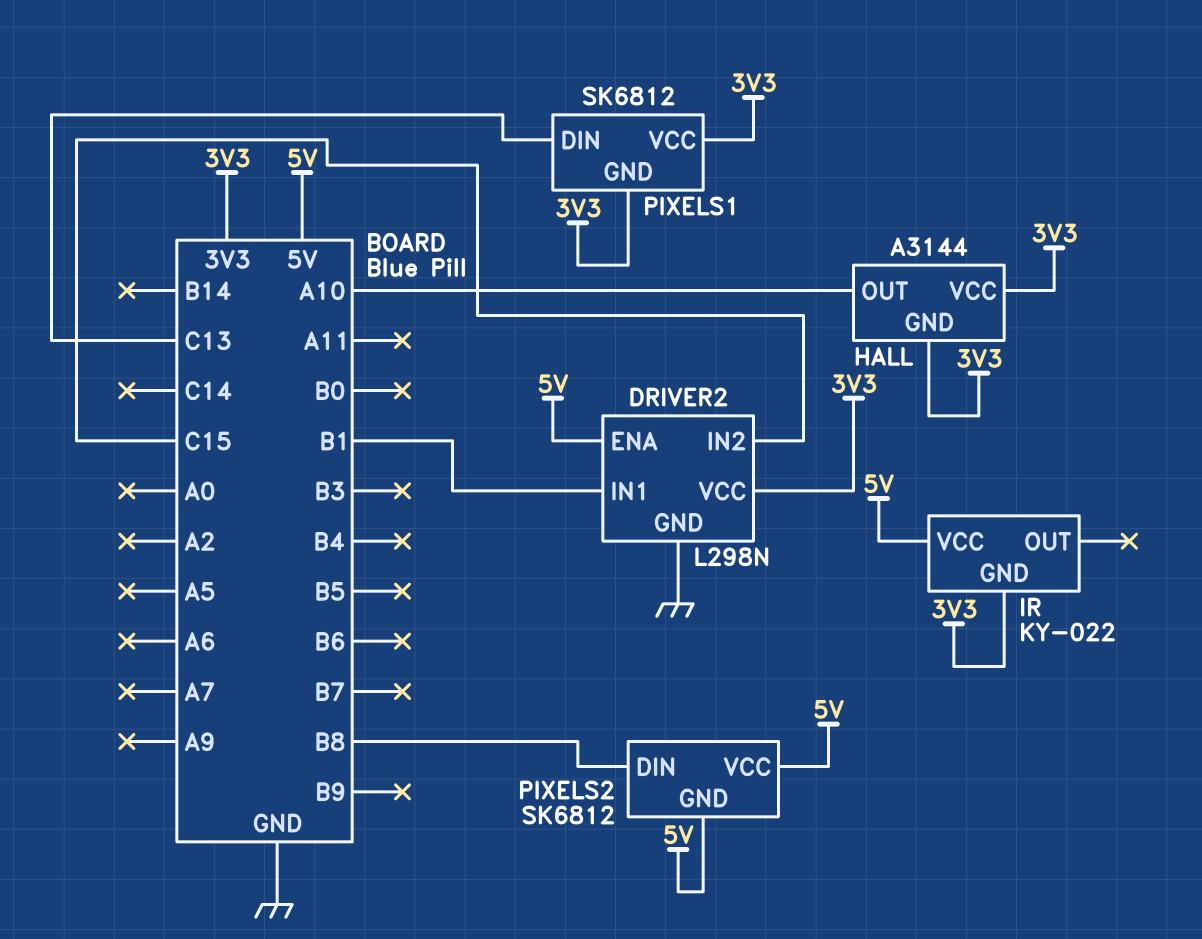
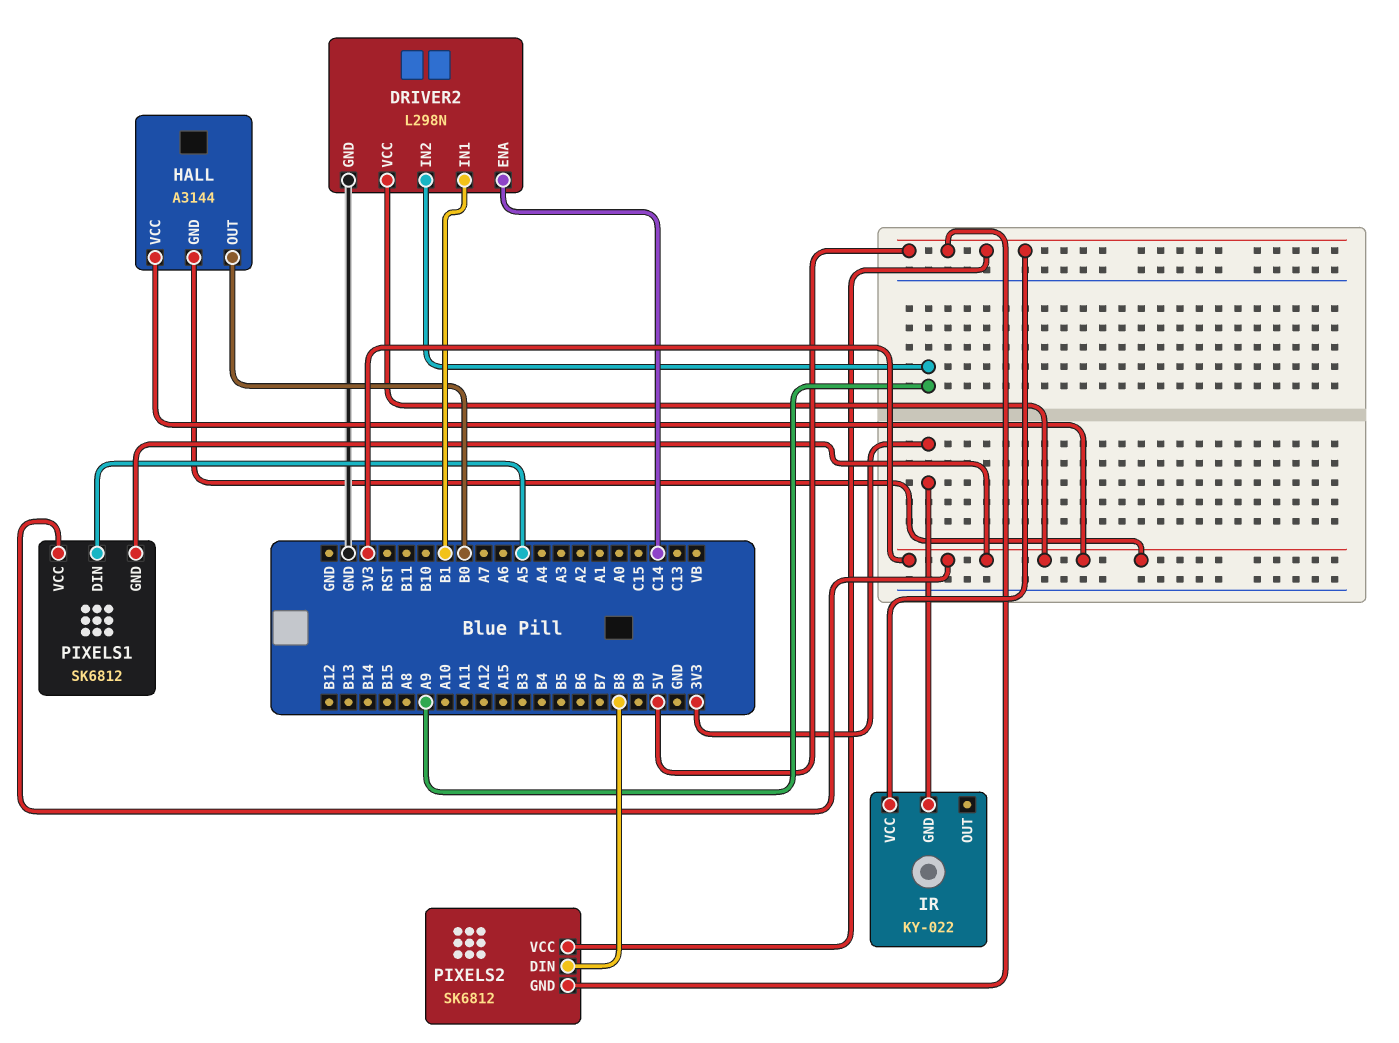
DRIVER2 pin ENA: 5V -> C14
DRIVER2 pin IN2: C15 -> A9
HALL pin OUT: A10 -> B0
PIXELS1 pin DIN: C13 -> A5

